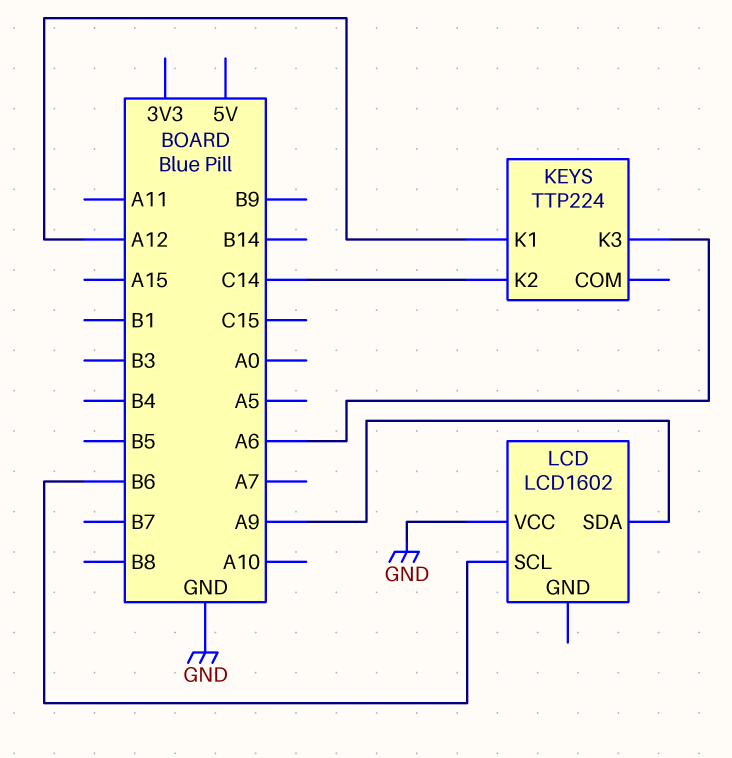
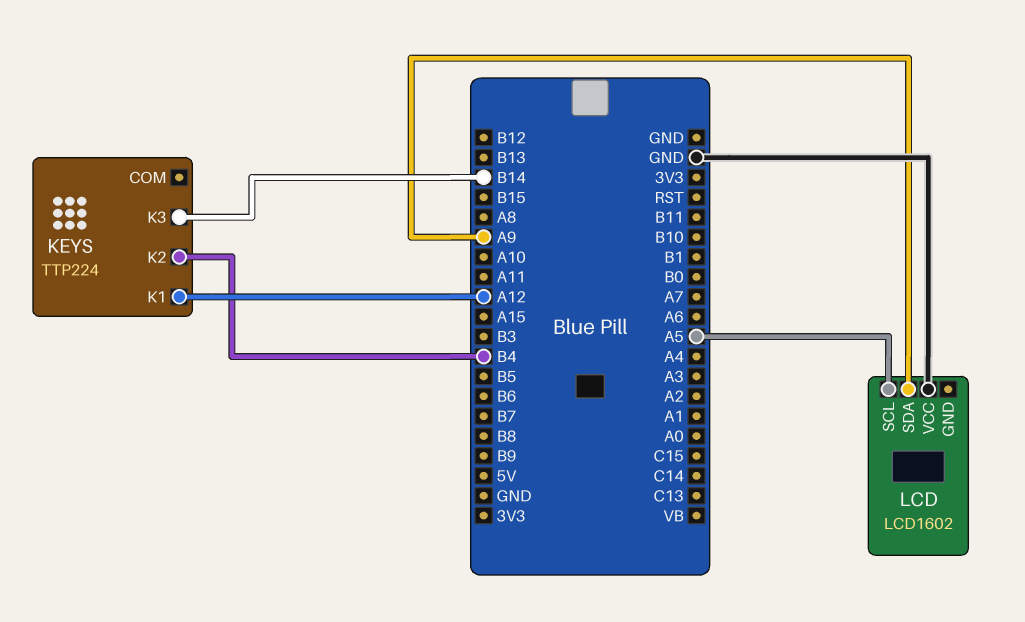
KEYS pin K2: C14 -> B4
KEYS pin K3: A6 -> B14
LCD pin SCL: B6 -> A5

